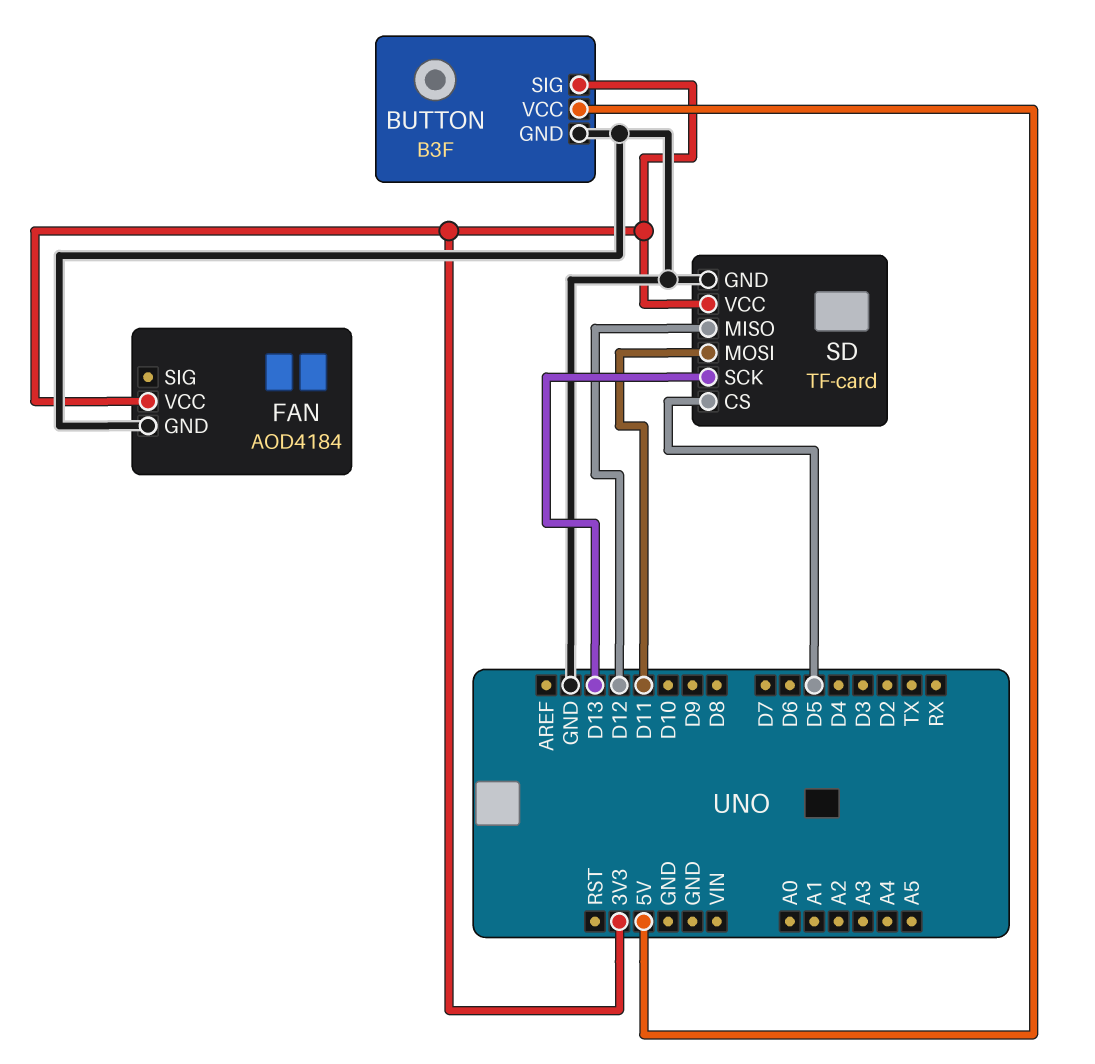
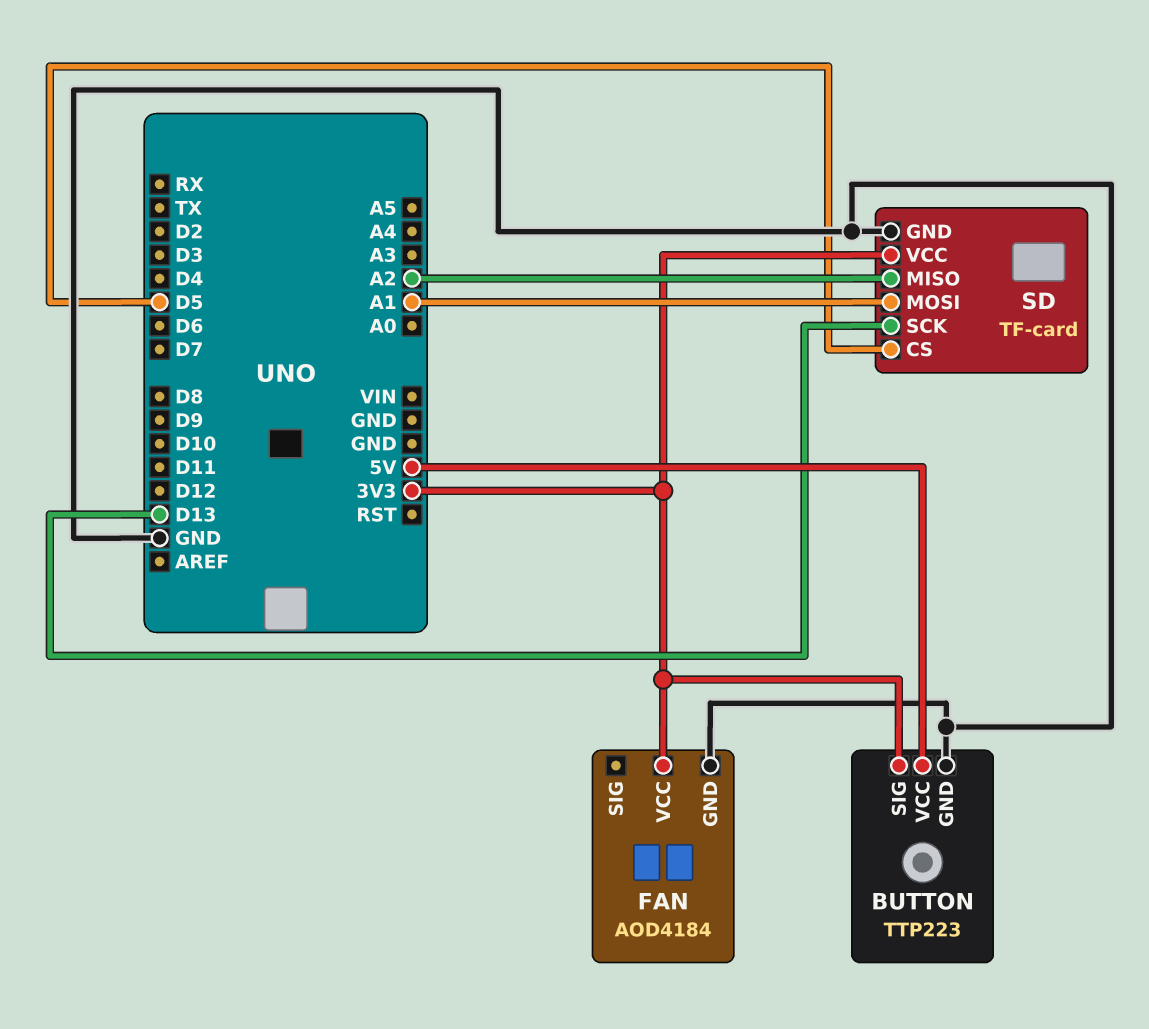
BUTTON: B3F -> TTP223
SD pin MISO: D12 -> A2
SD pin MOSI: D11 -> A1

